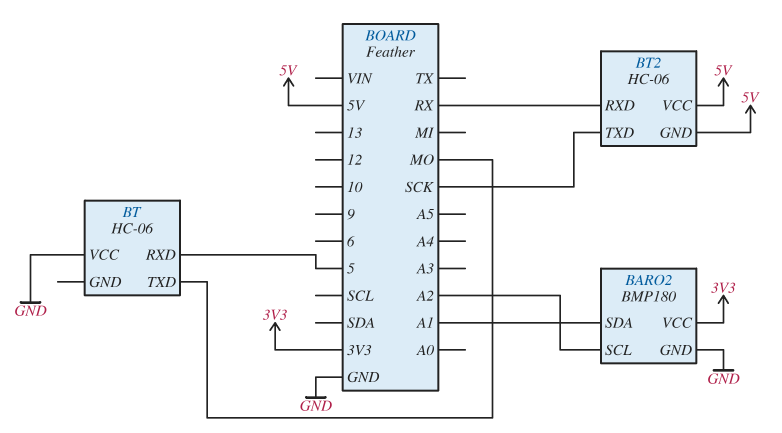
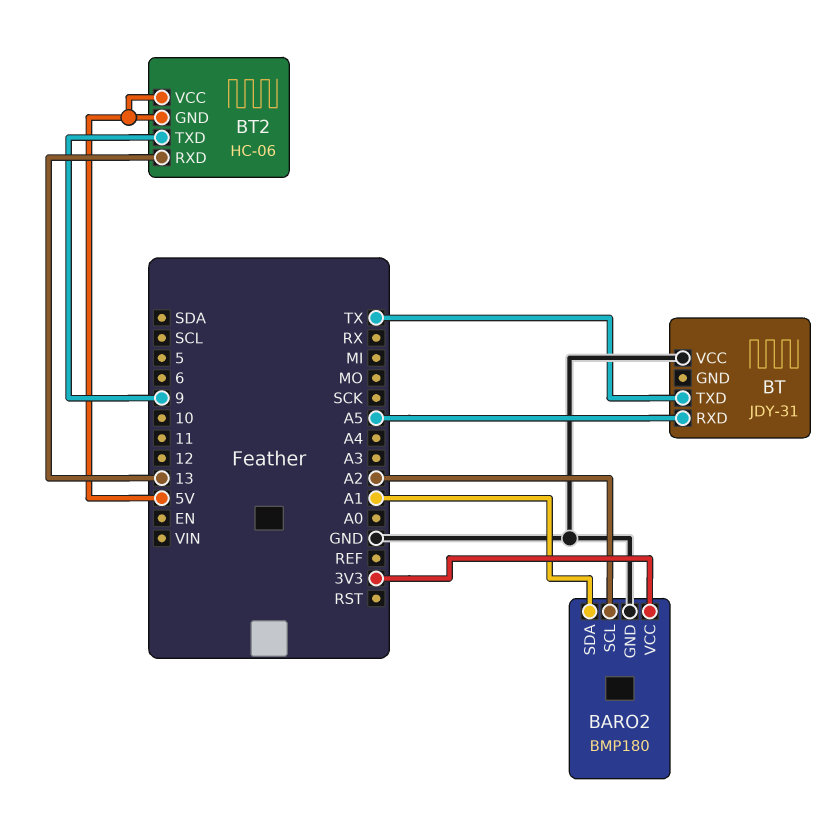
BT: HC-06 -> JDY-31
BT pin RXD: 5 -> A5
BT pin TXD: MO -> TX
BT2 pin RXD: RX -> 13
BT2 pin TXD: SCK -> 9

